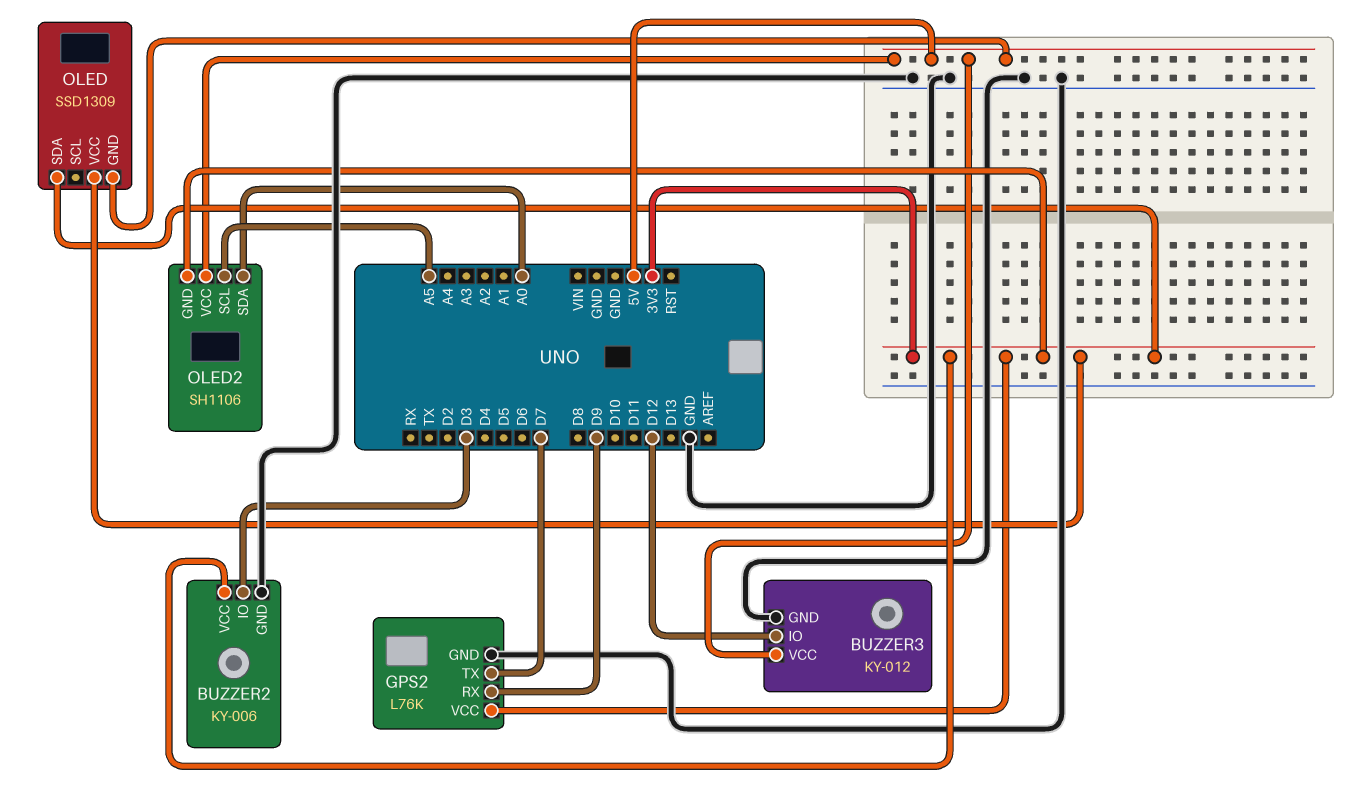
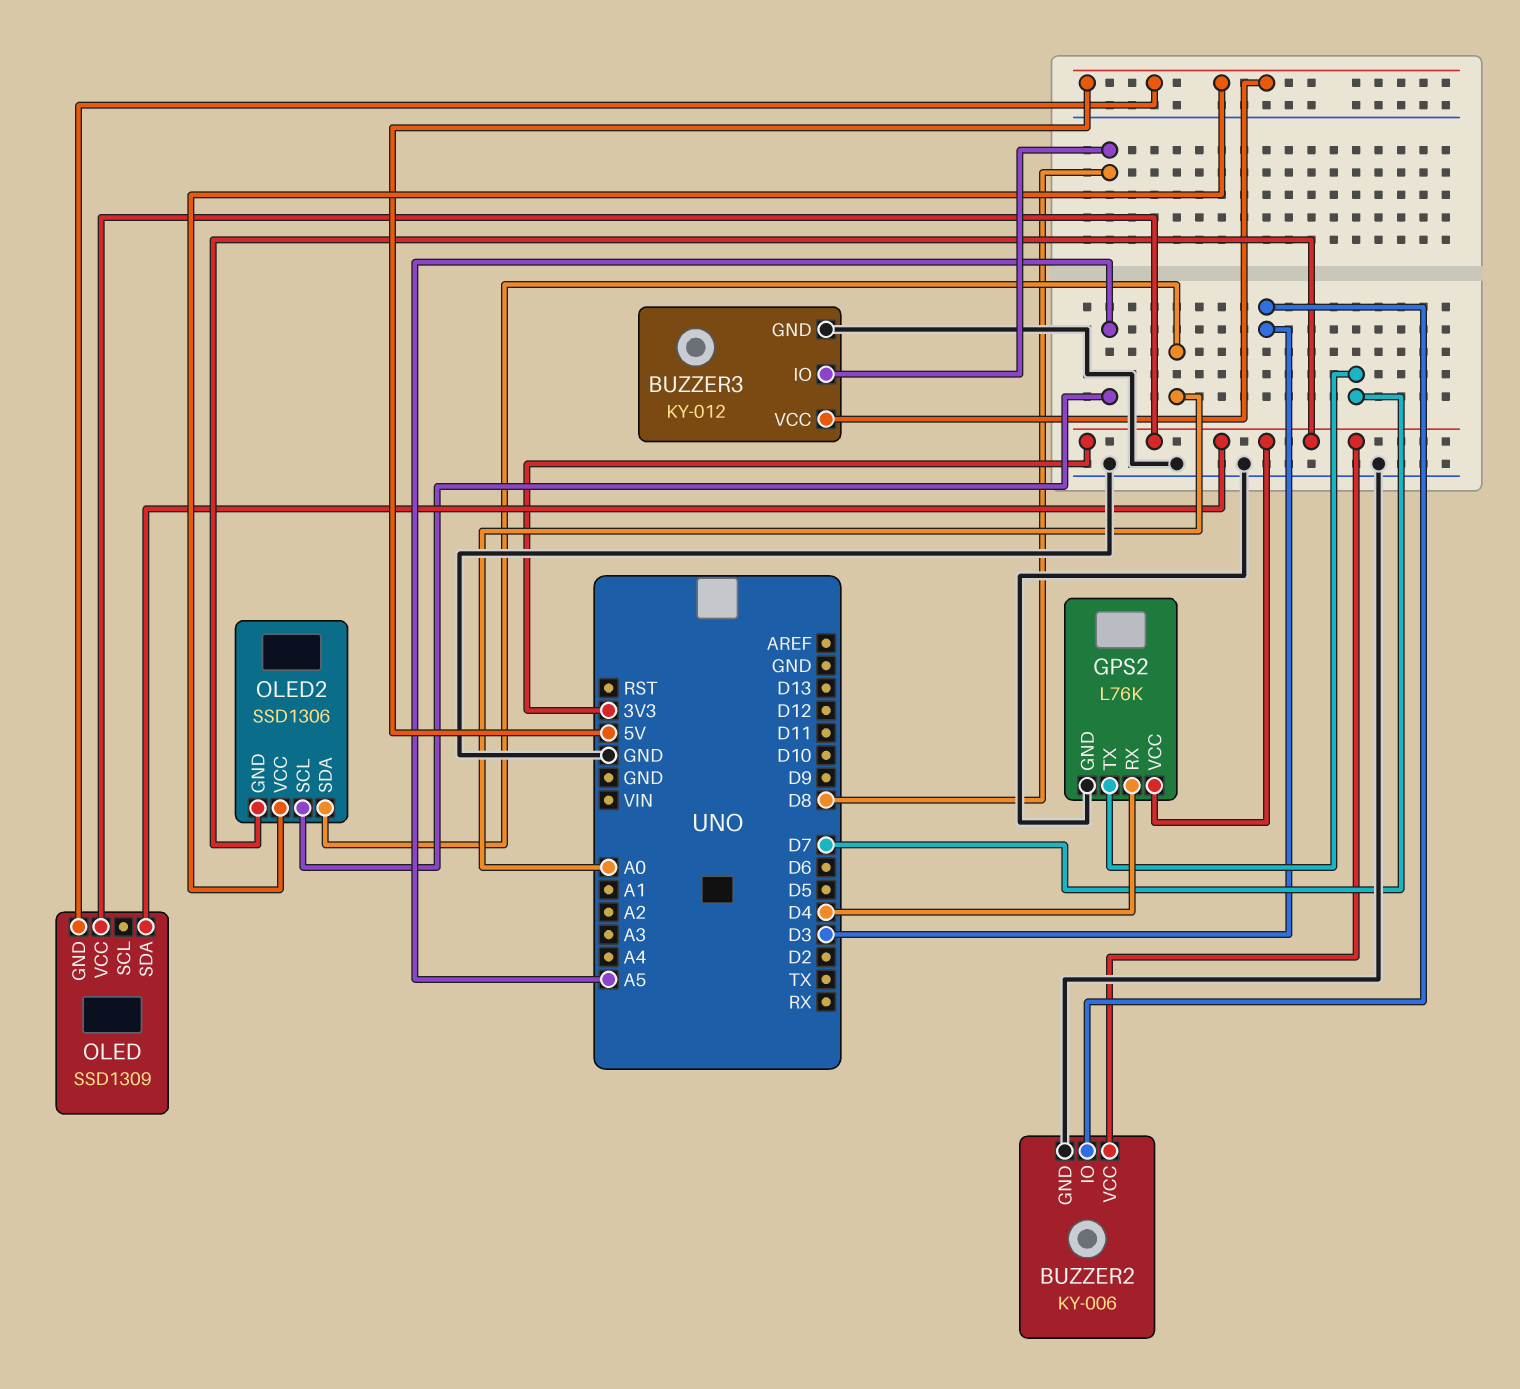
BUZZER3 pin IO: D12 -> D8
GPS2 pin RX: D9 -> D4
OLED2: SH1106 -> SSD1306

